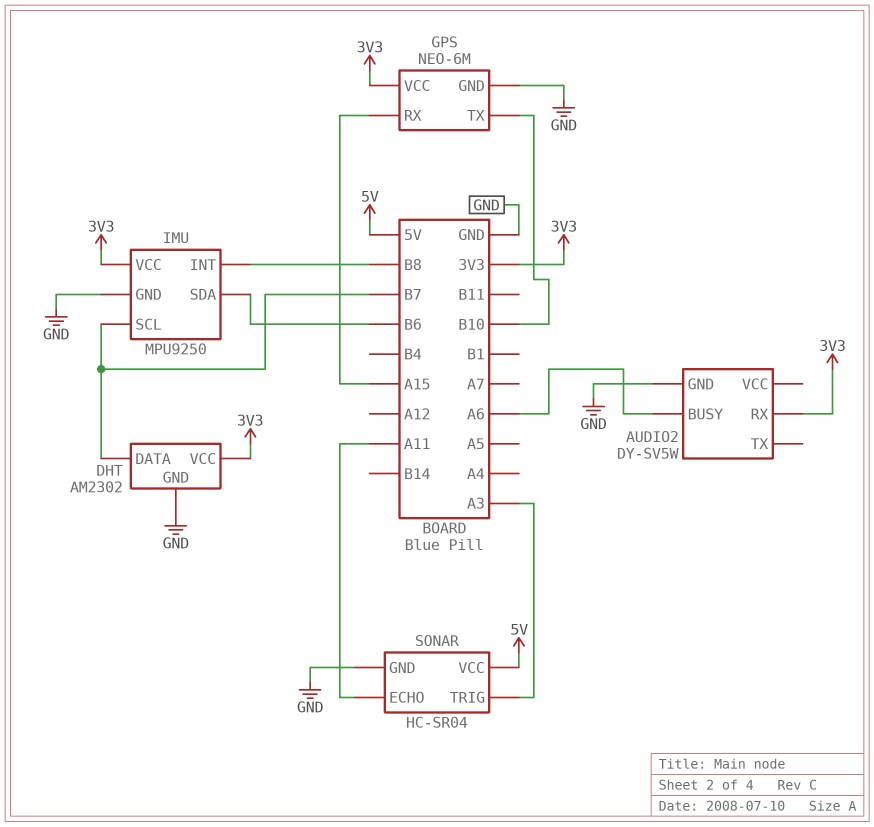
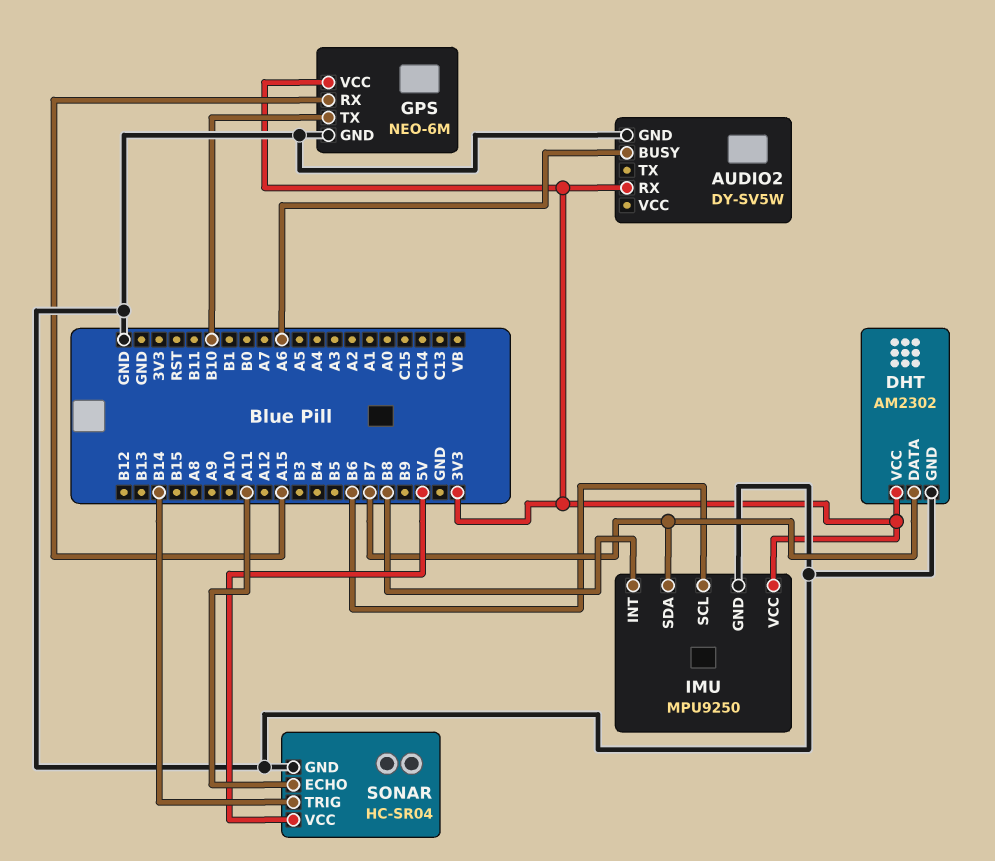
IMU pin SCL: B7 -> B6
IMU pin SDA: B6 -> B7
SONAR pin TRIG: A3 -> B14

